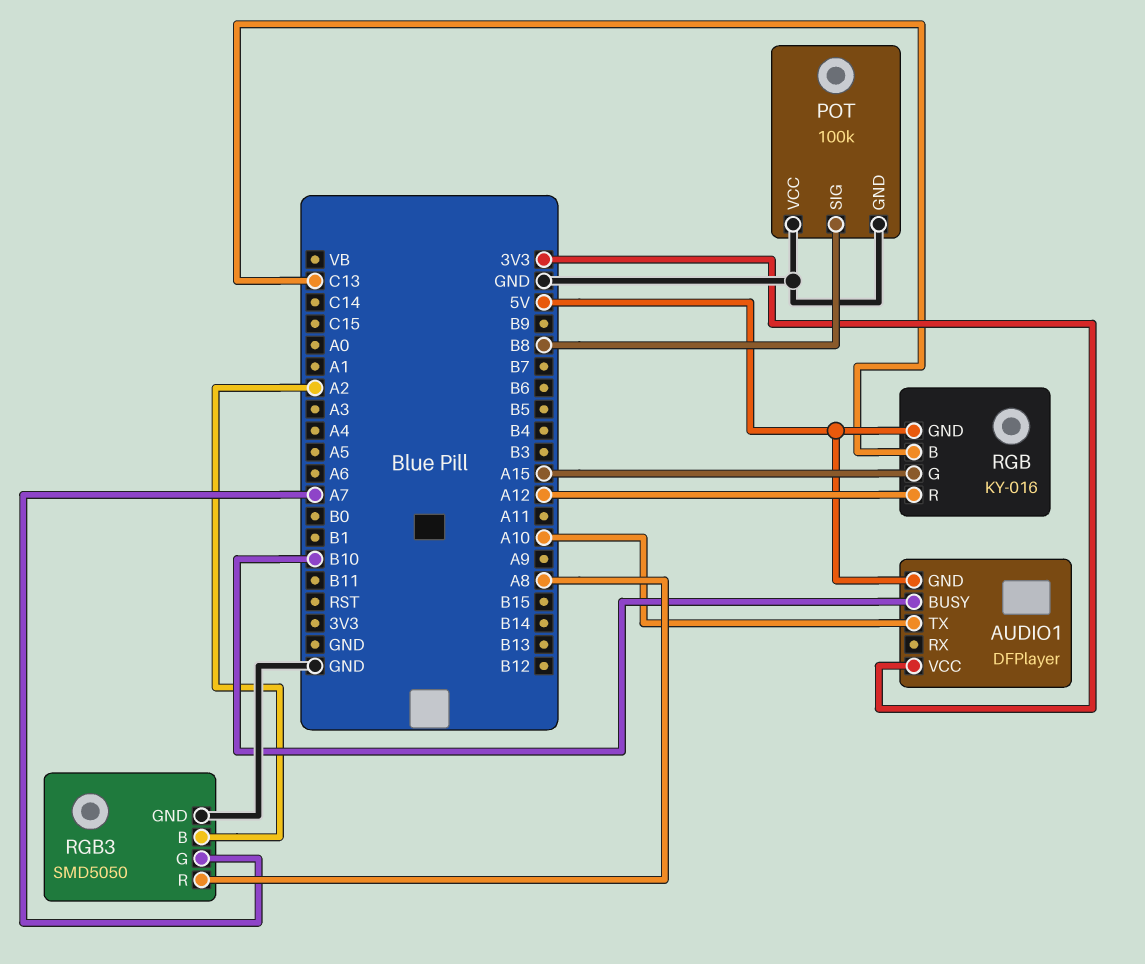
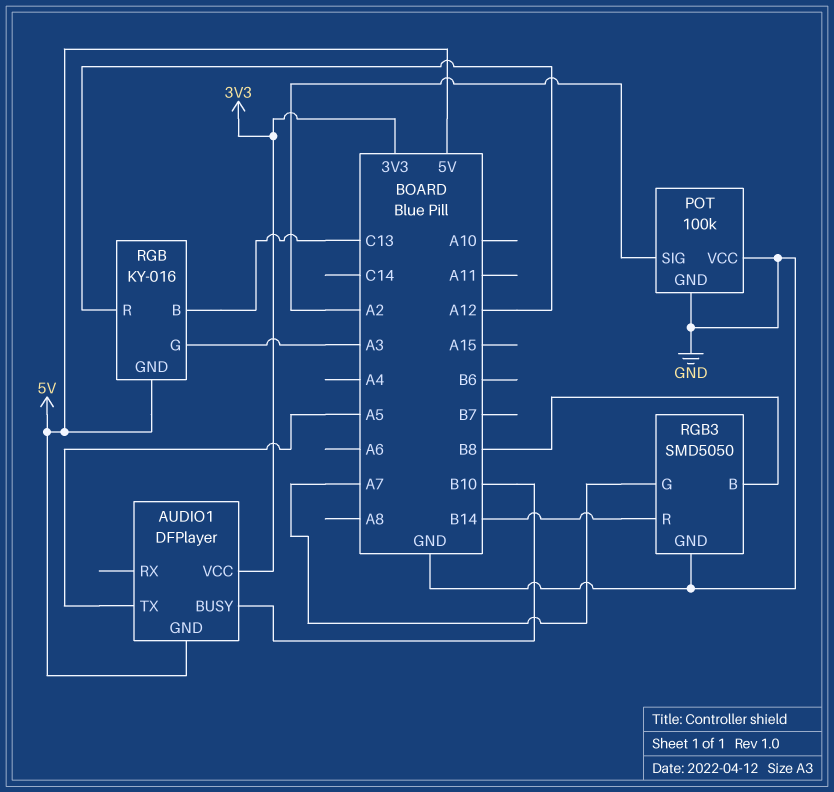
AUDIO1 pin TX: A10 -> A5
POT pin SIG: B8 -> A2
RGB pin G: A15 -> A3
RGB3 pin B: A2 -> B8
RGB3 pin R: A8 -> B14

